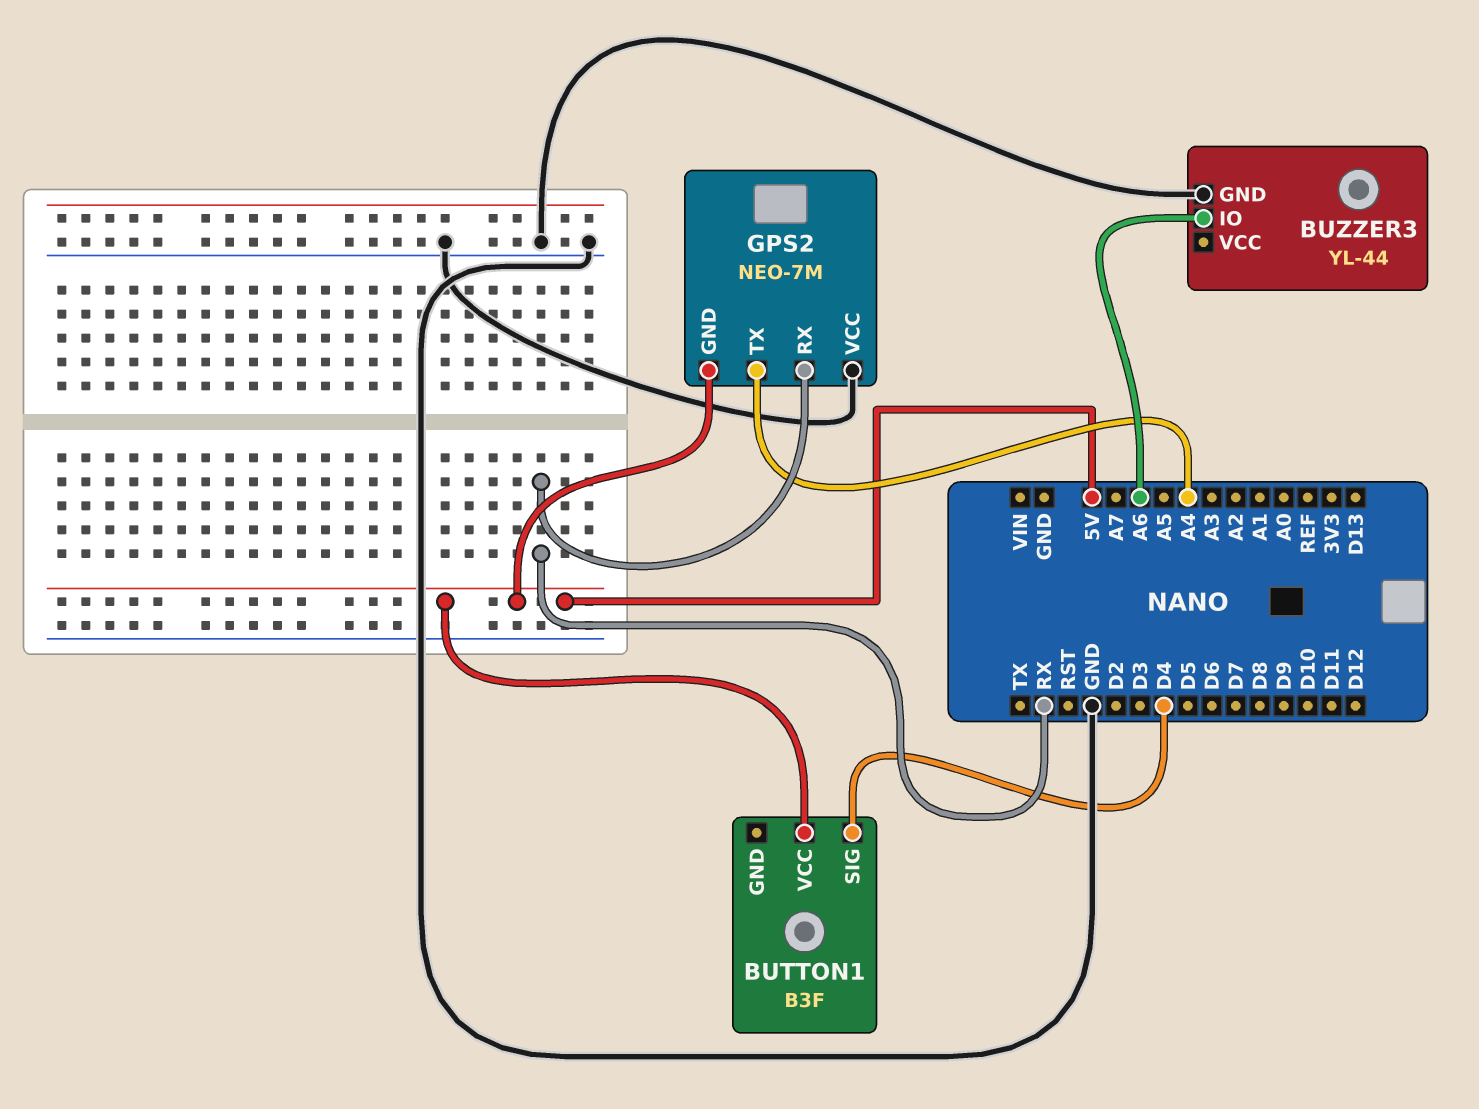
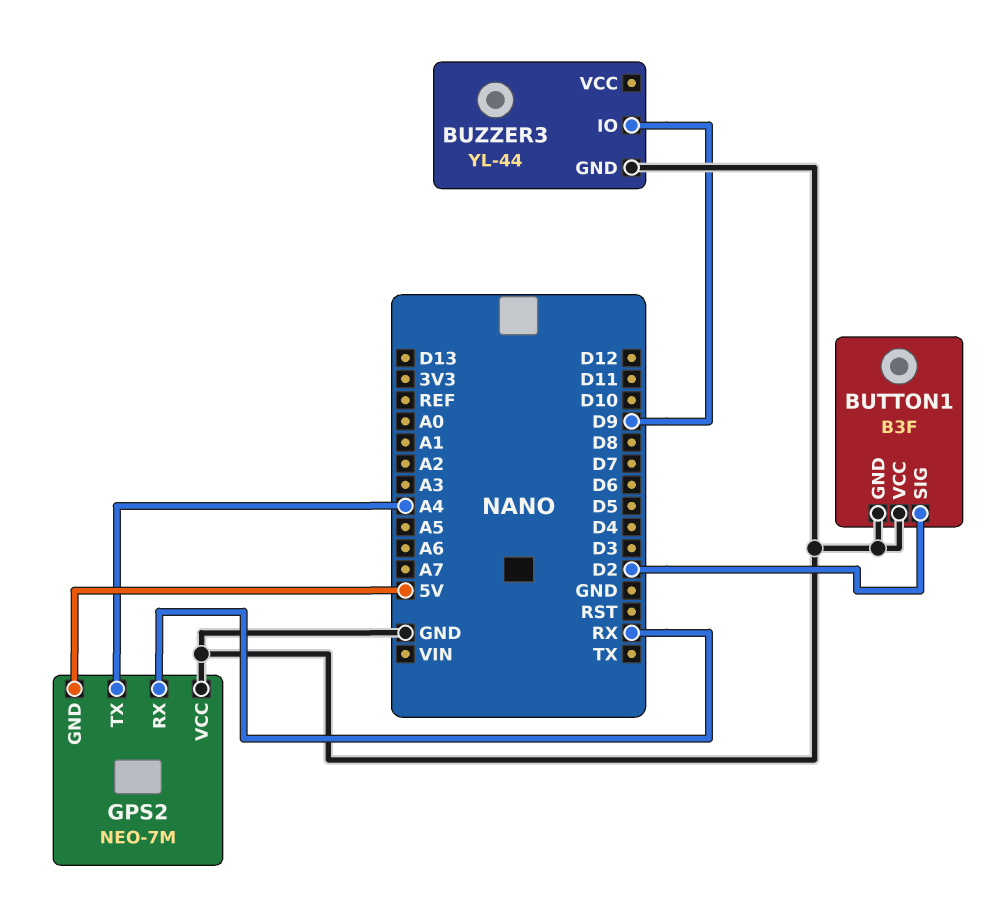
BUTTON1 pin GND: none -> GND
BUTTON1 pin SIG: D4 -> D2
BUTTON1 pin VCC: 5V -> GND
BUZZER3 pin IO: A6 -> D9

